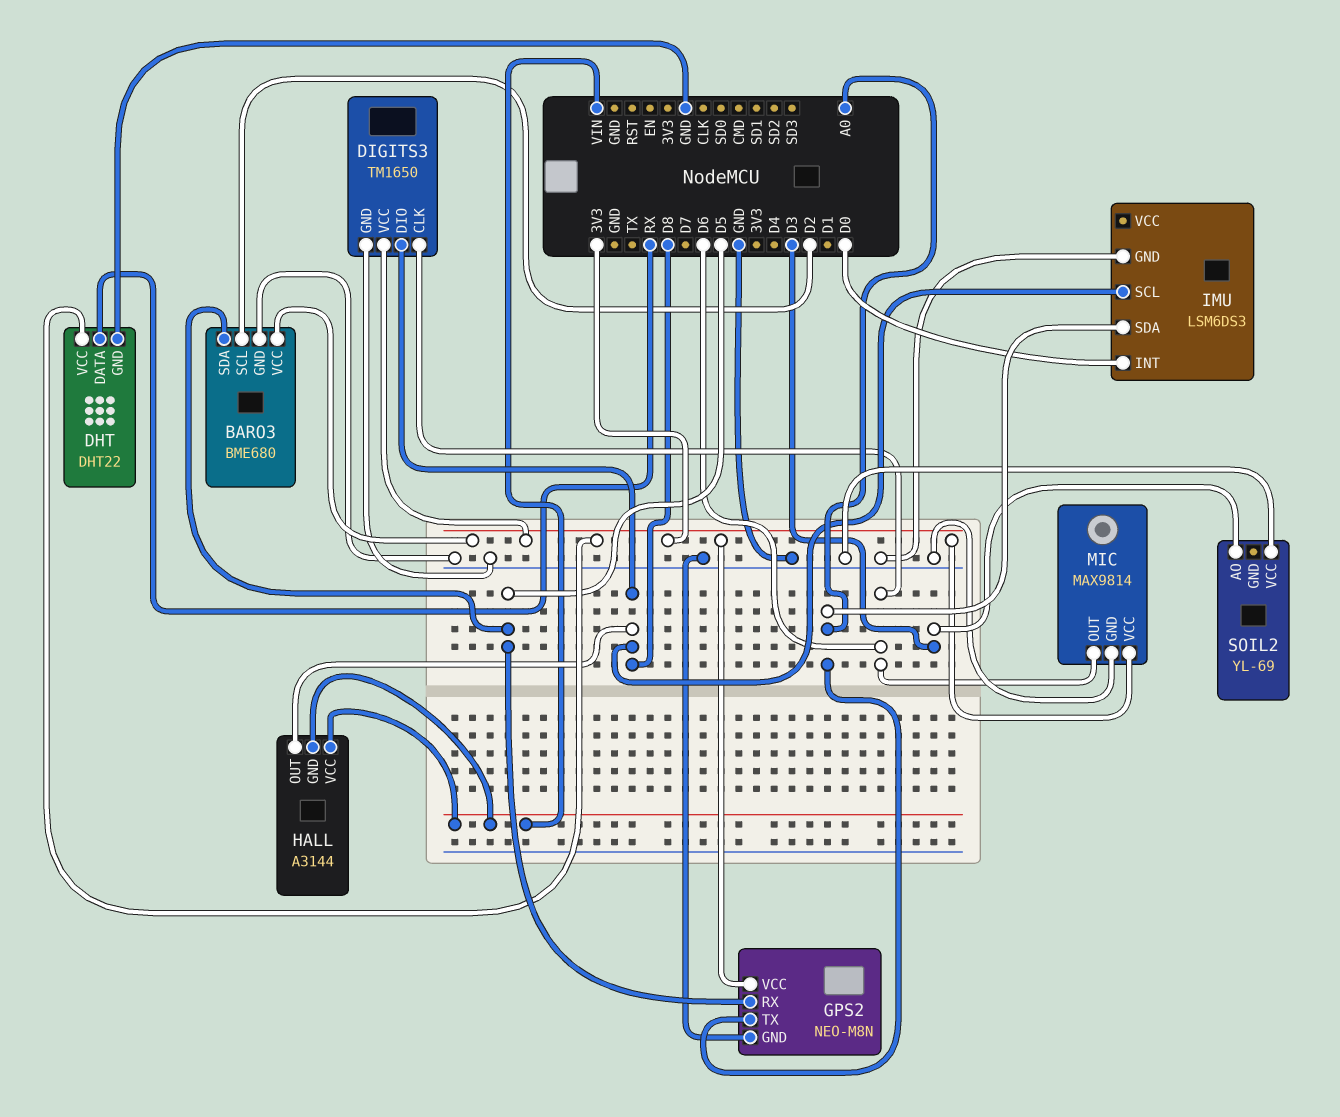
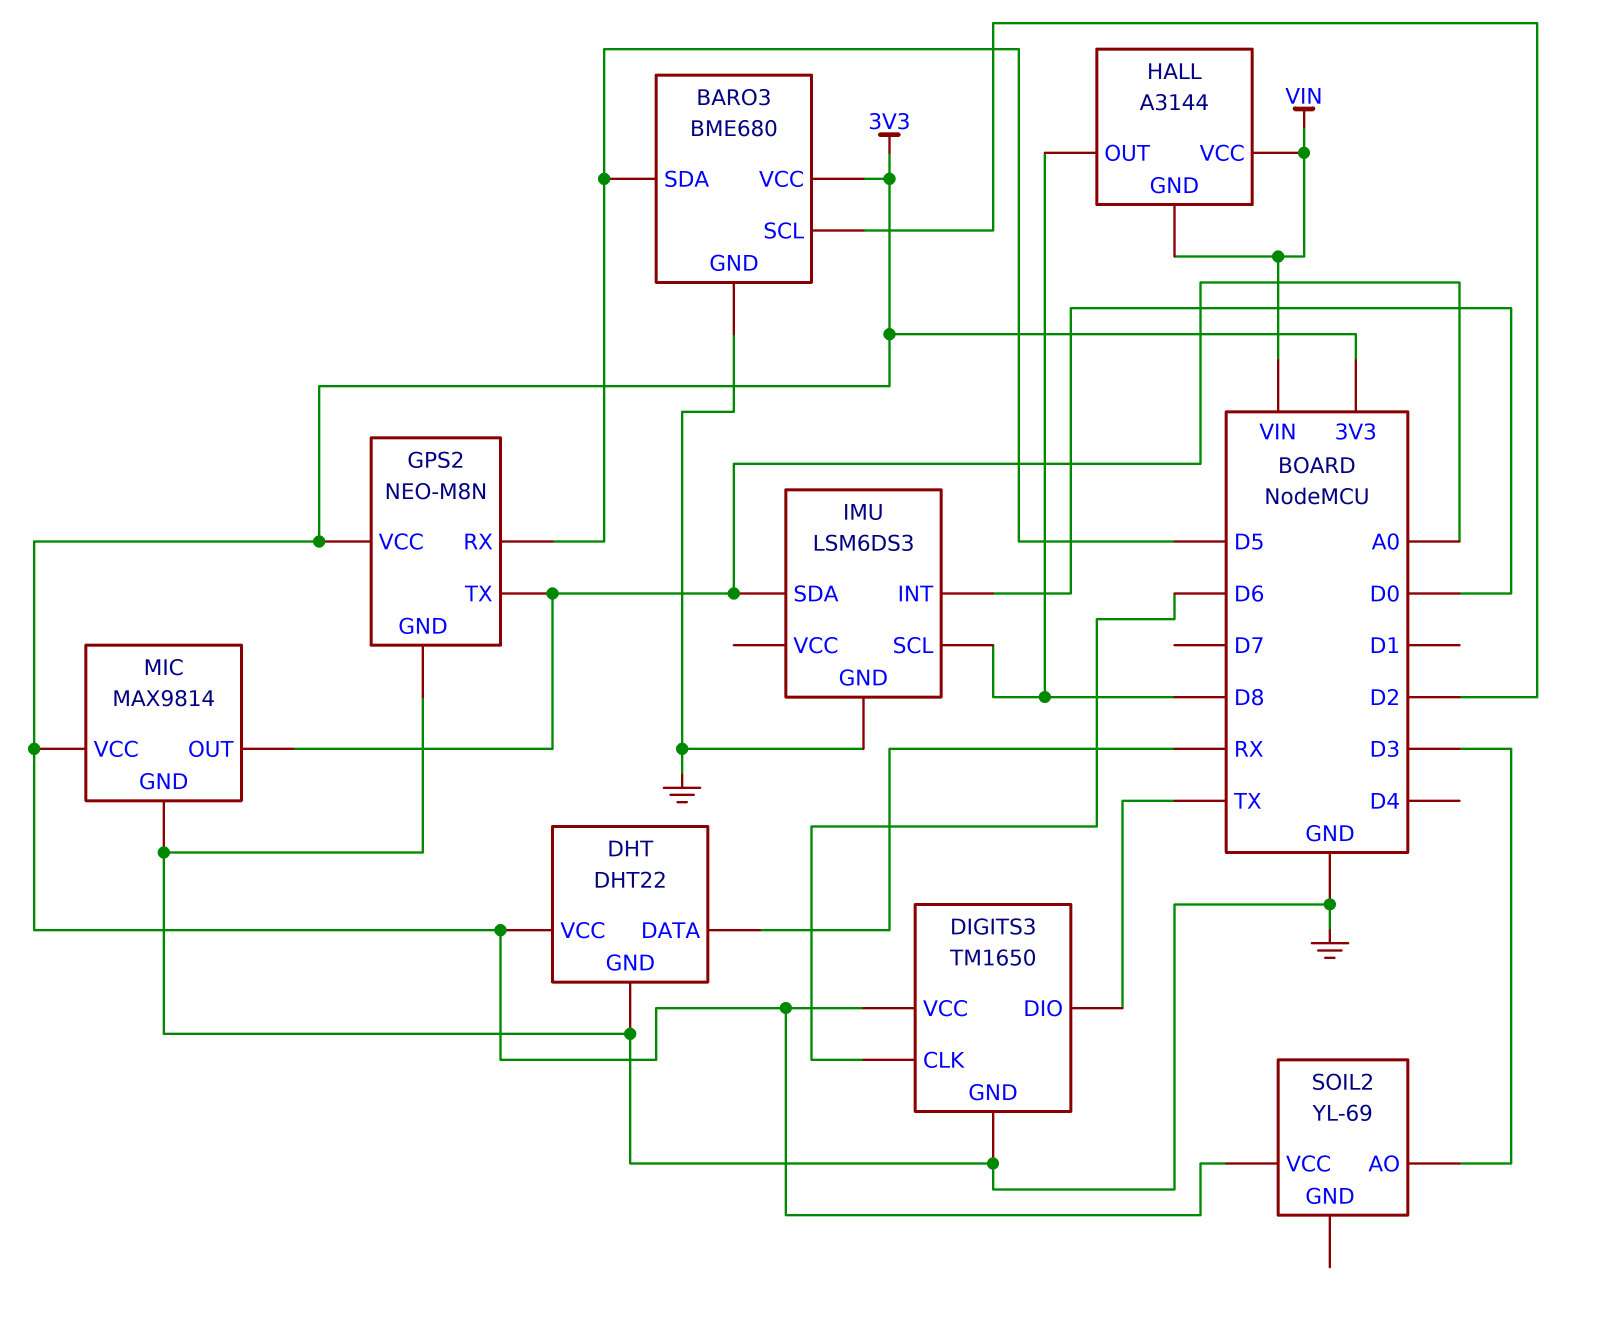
DIGITS3 pin DIO: D8 -> TX
MIC pin OUT: D6 -> A0
SOIL2 pin VCC: GND -> 3V3

